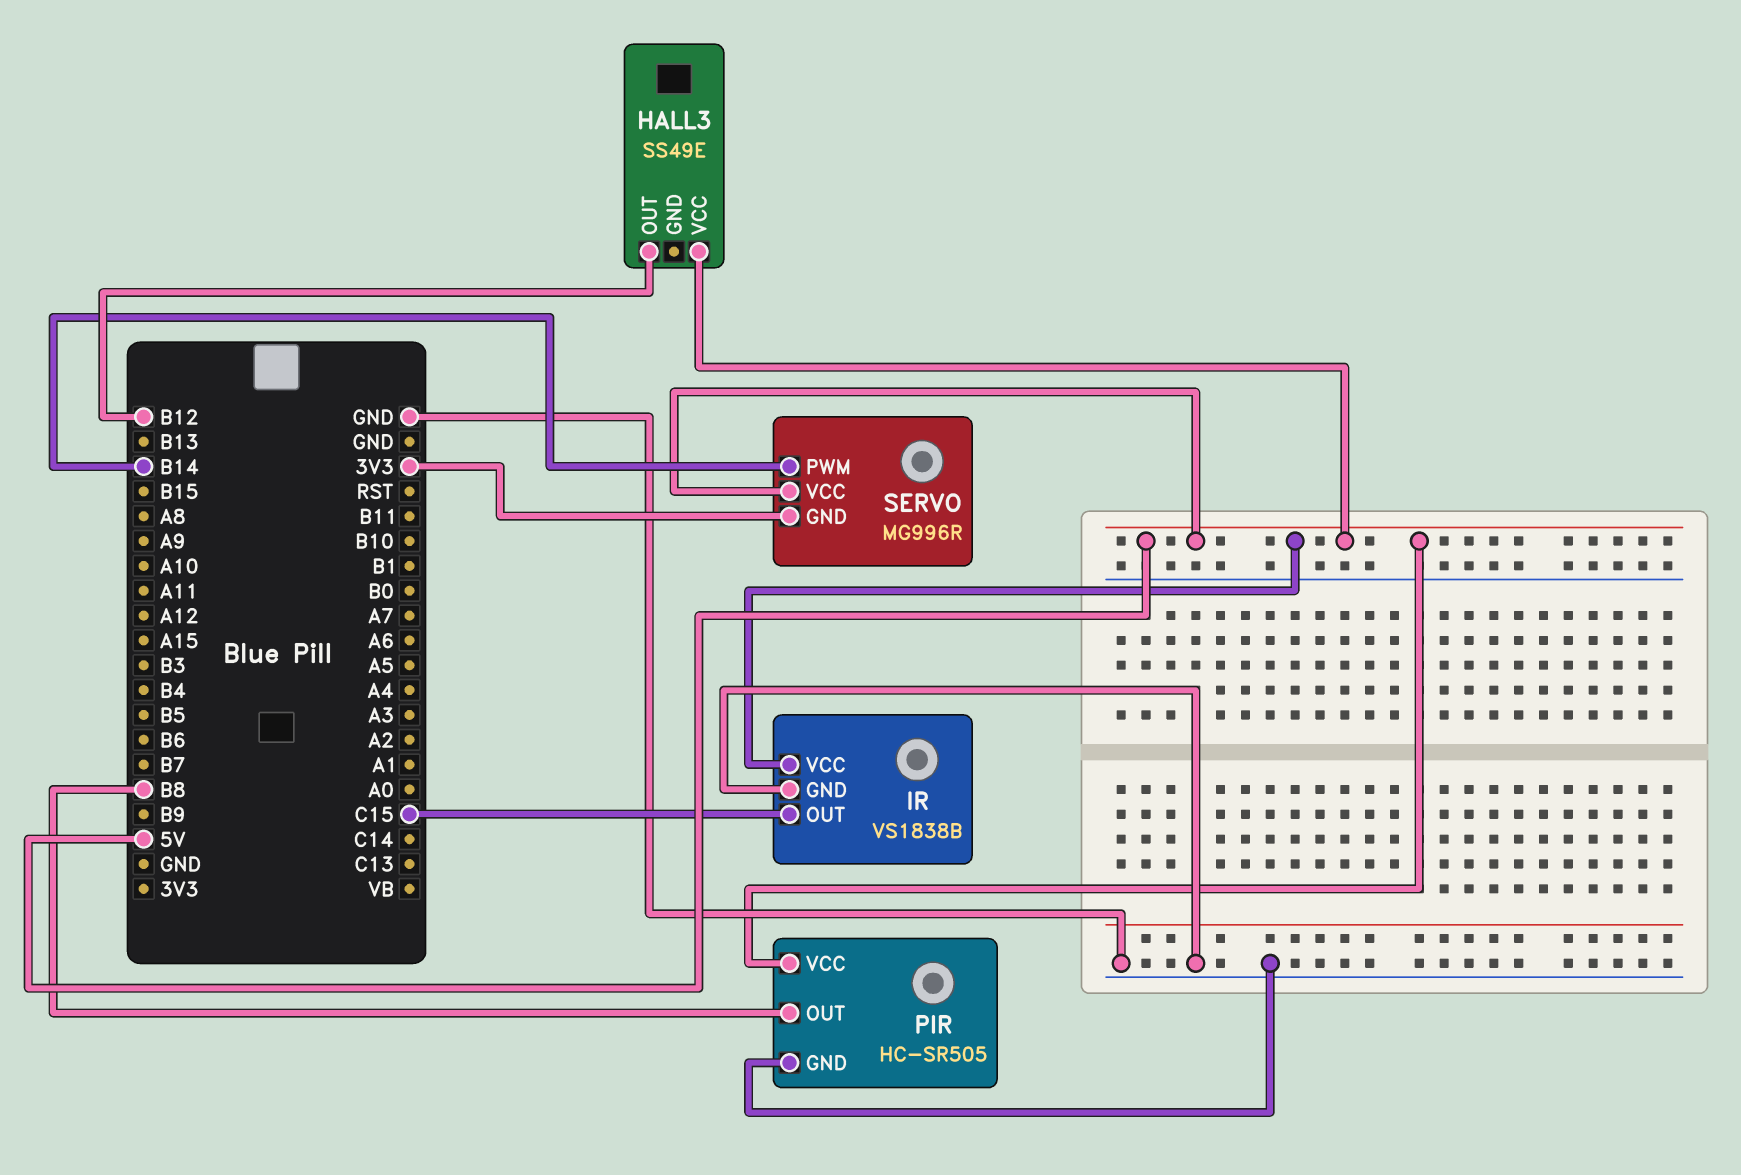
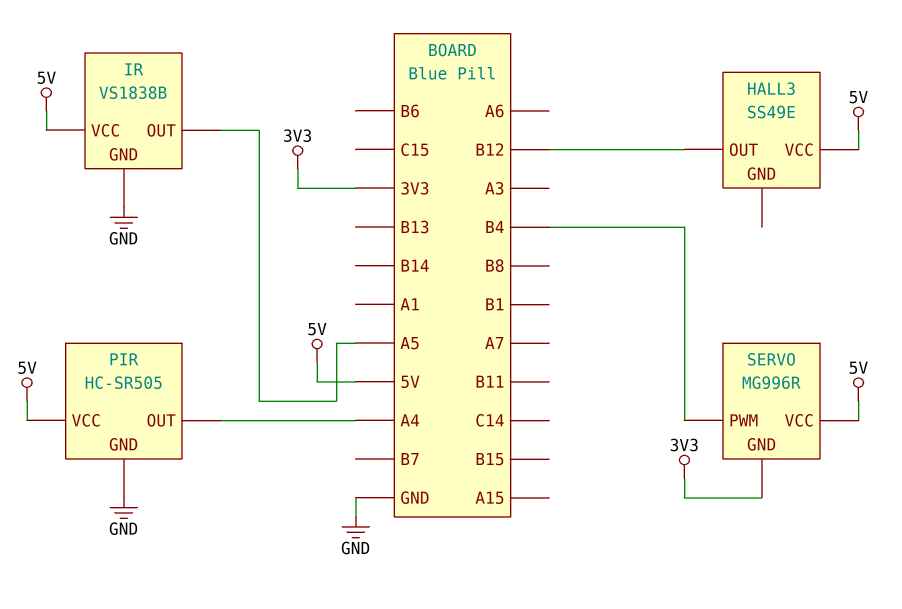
IR pin OUT: C15 -> A5
PIR pin OUT: B8 -> A4
SERVO pin PWM: B14 -> B4

